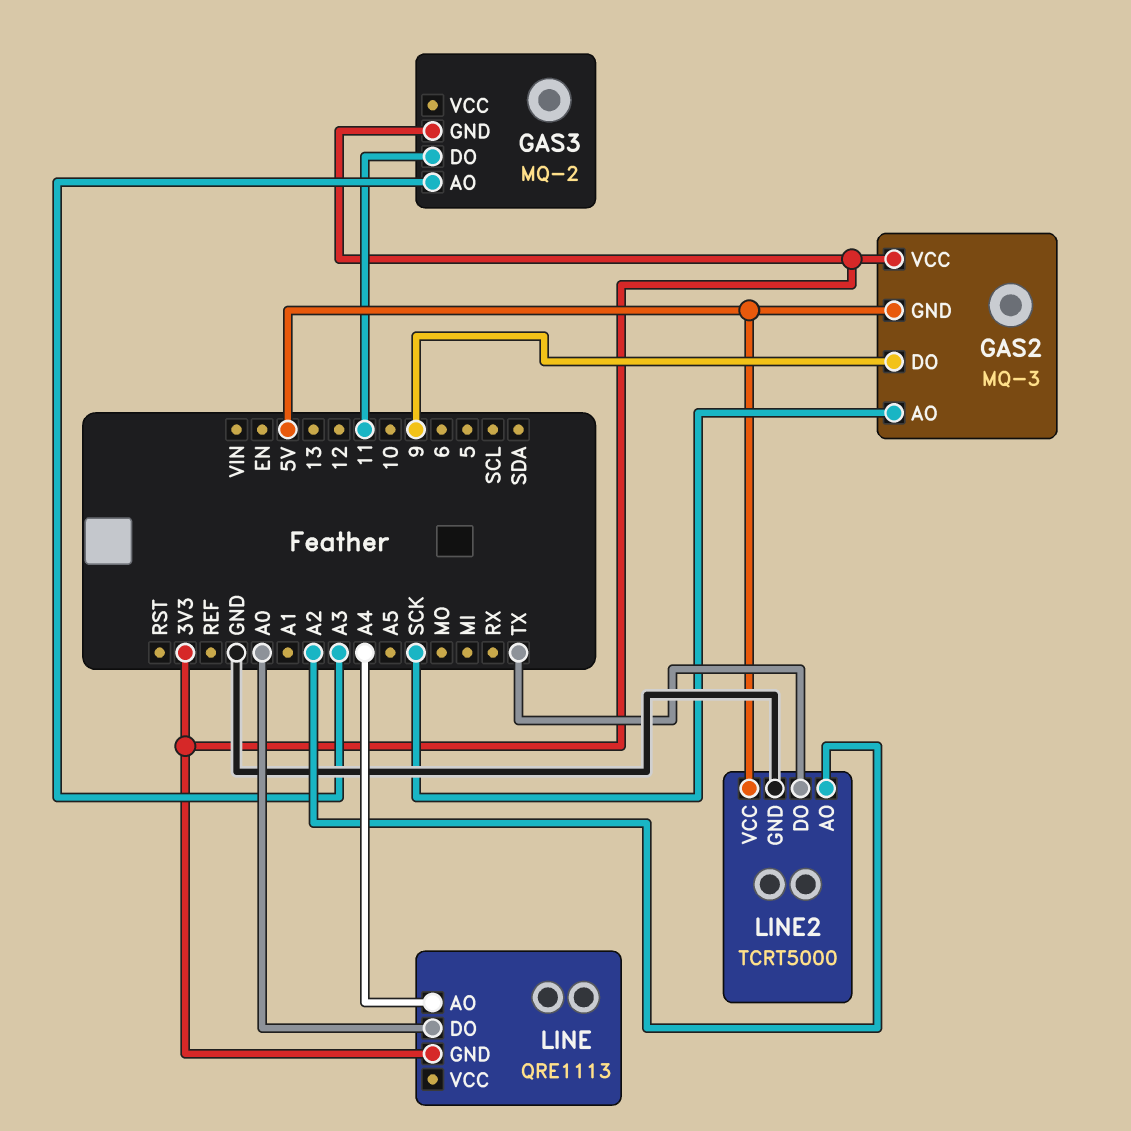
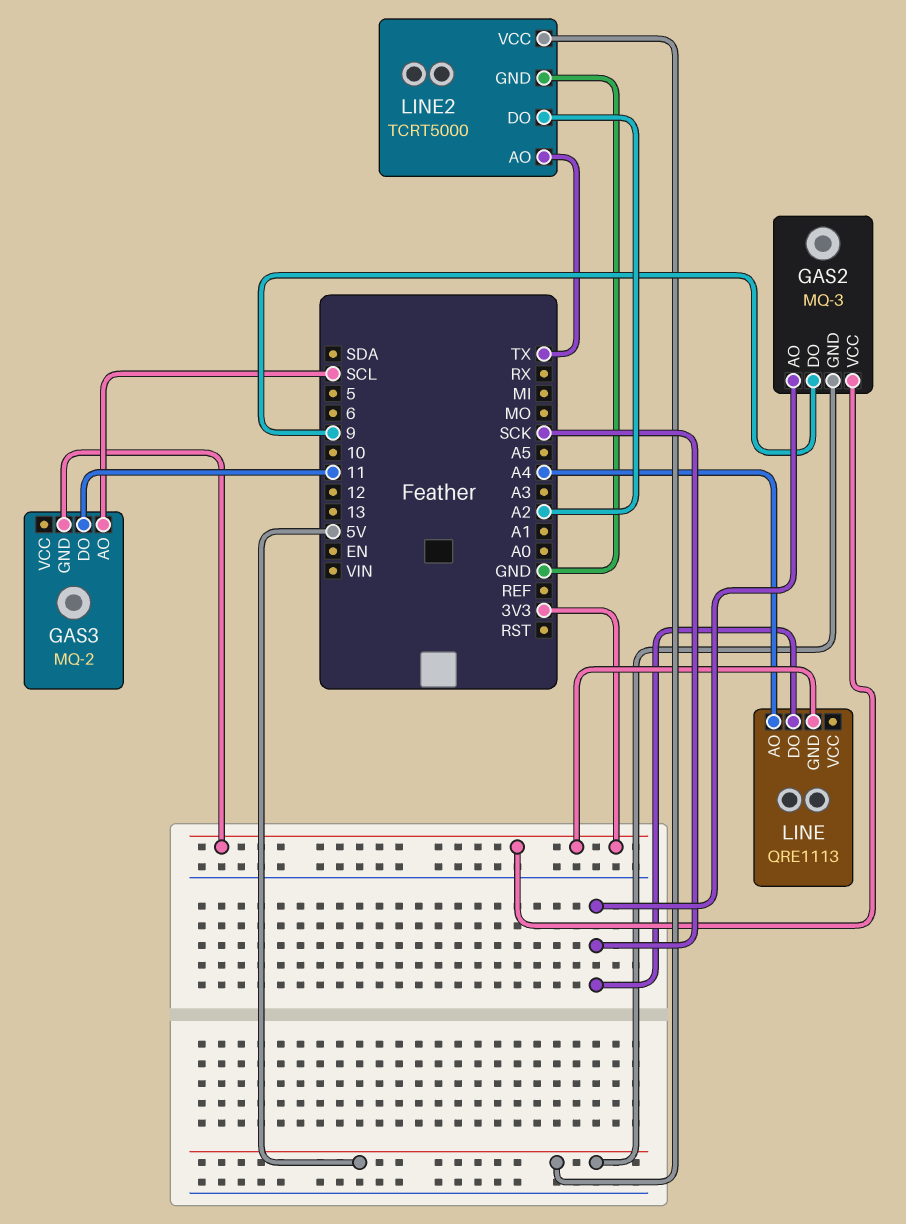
GAS3 pin AO: A3 -> SCL
LINE pin DO: A0 -> SCK
LINE2 pin AO: A2 -> TX
LINE2 pin DO: TX -> A2

